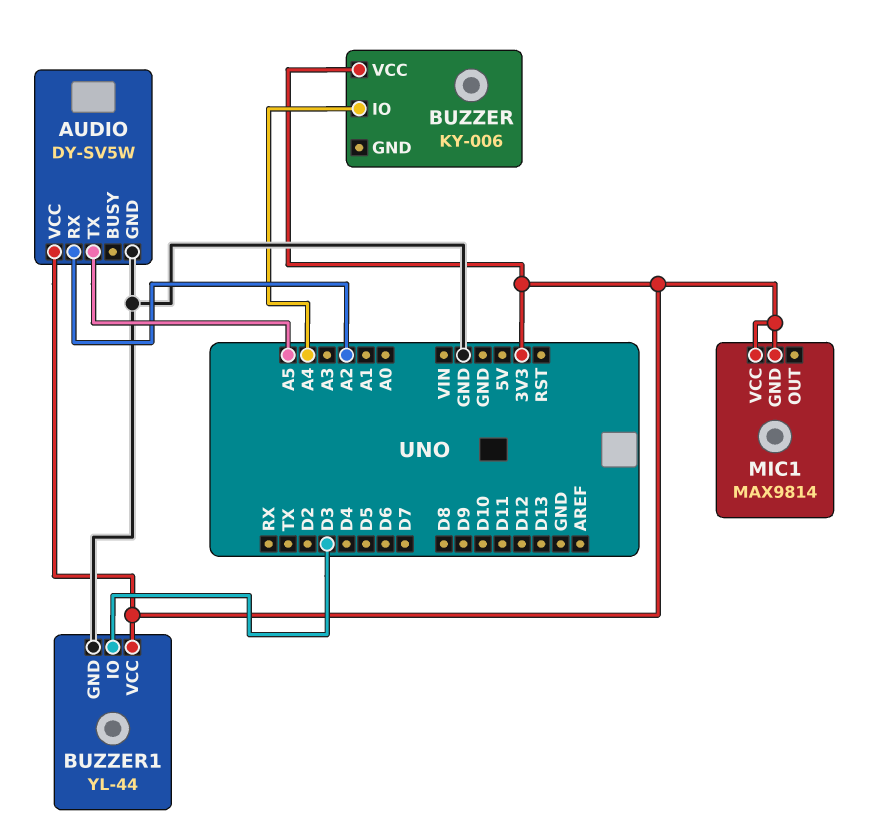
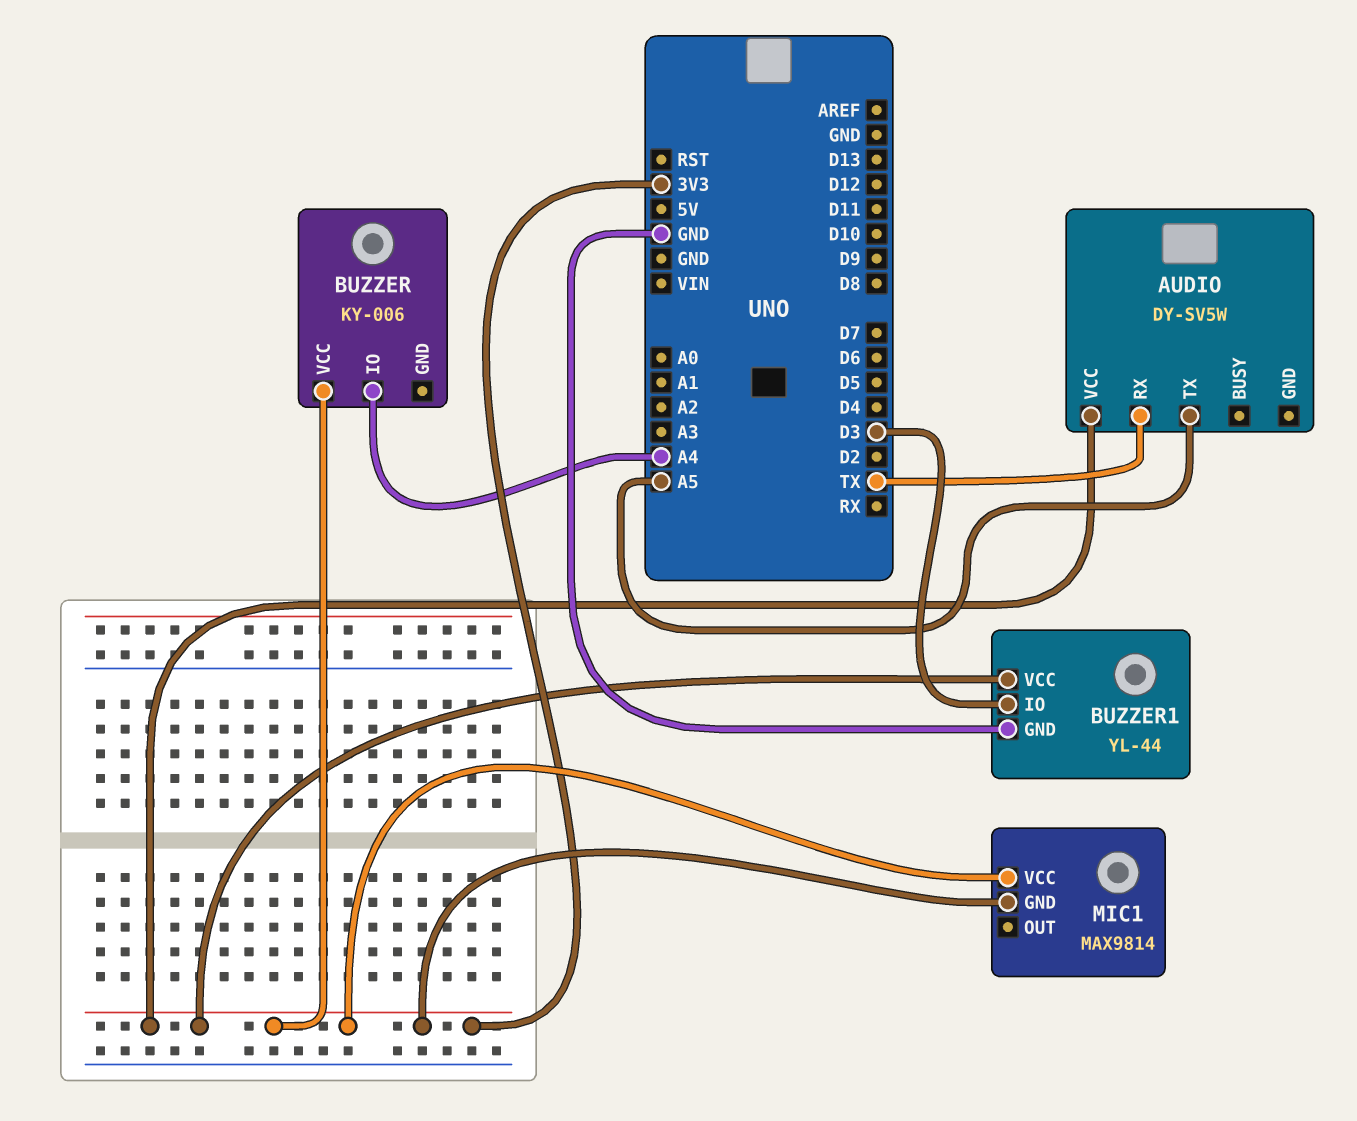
AUDIO pin GND: GND -> none
AUDIO pin RX: A2 -> TX

